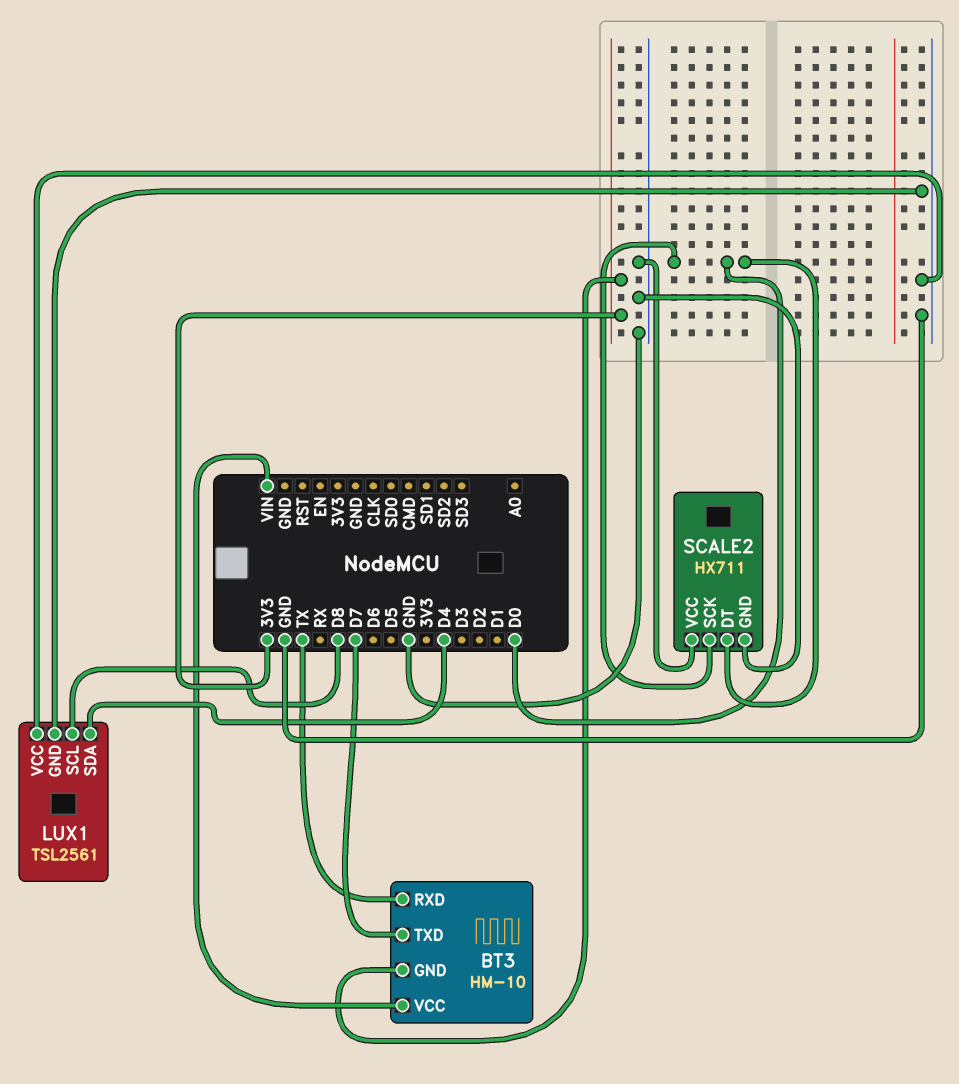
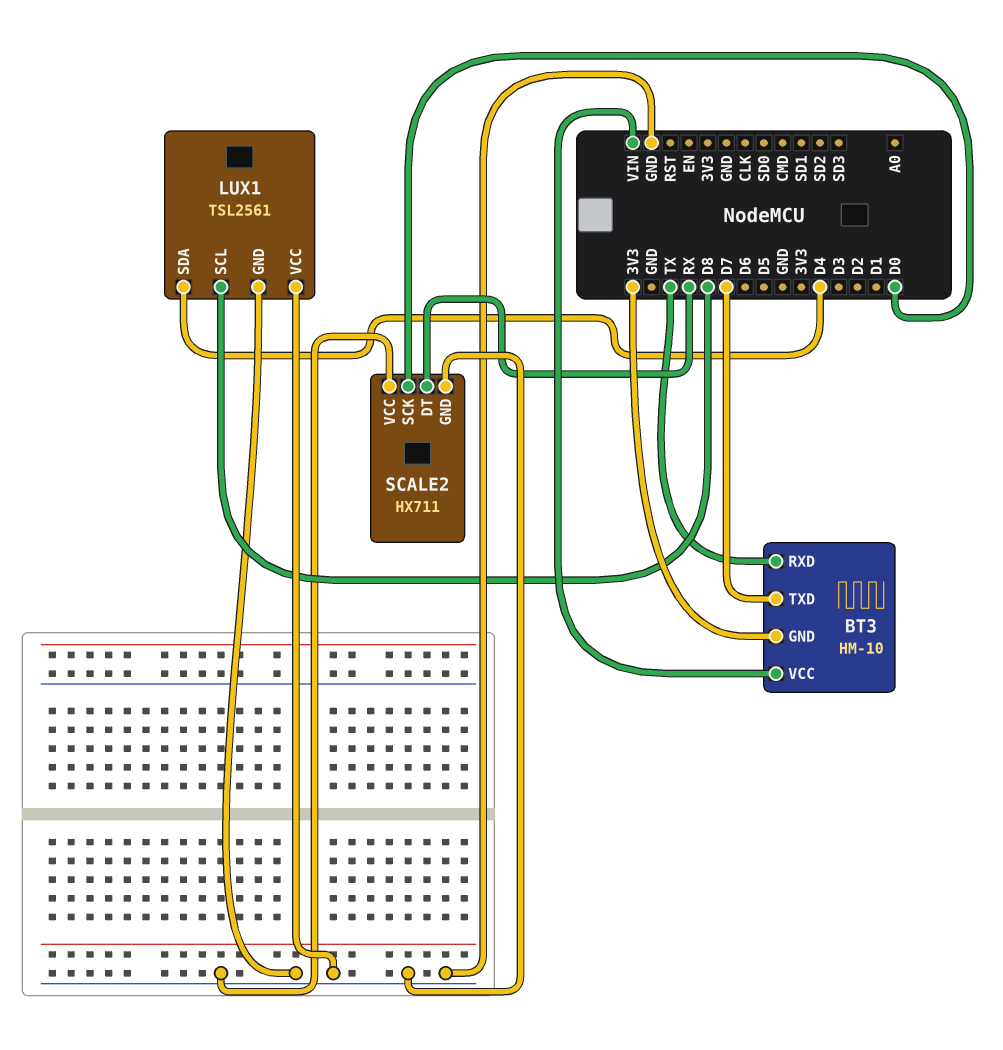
SCALE2 pin DT: D0 -> RX

